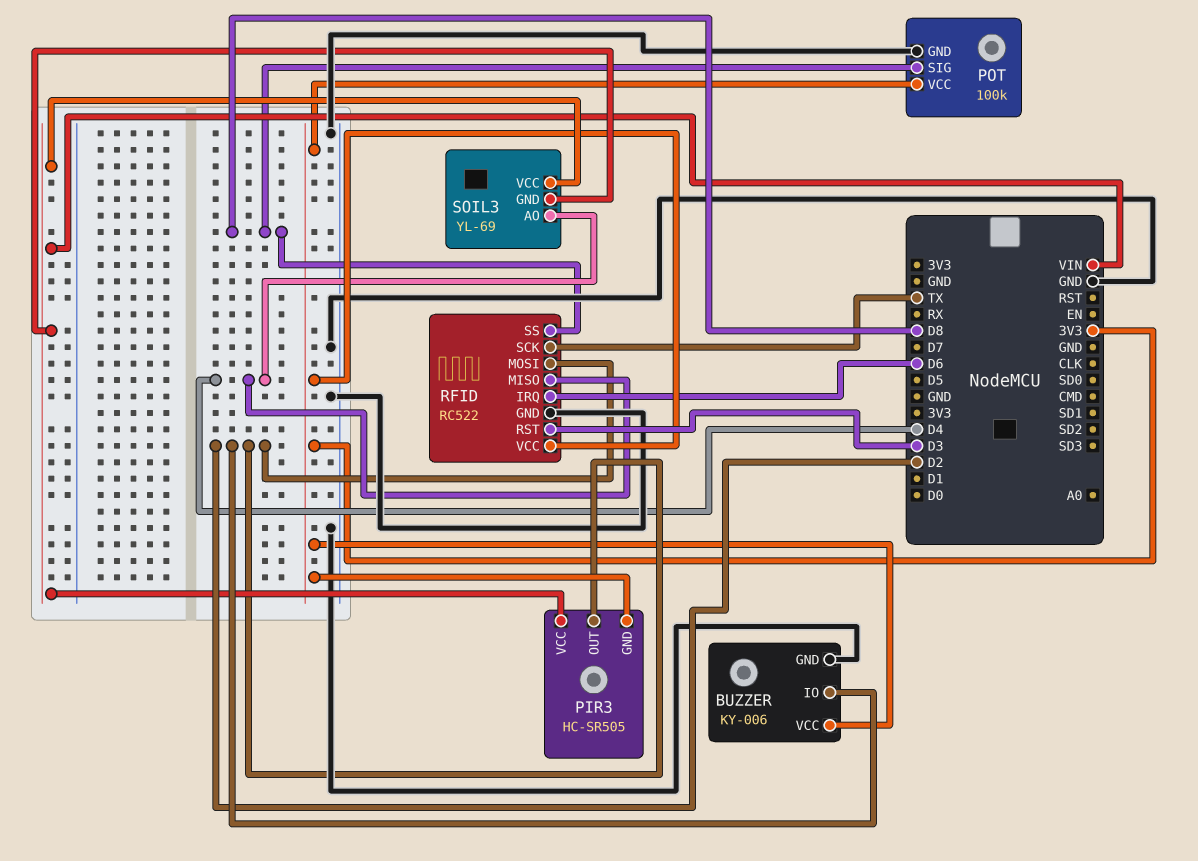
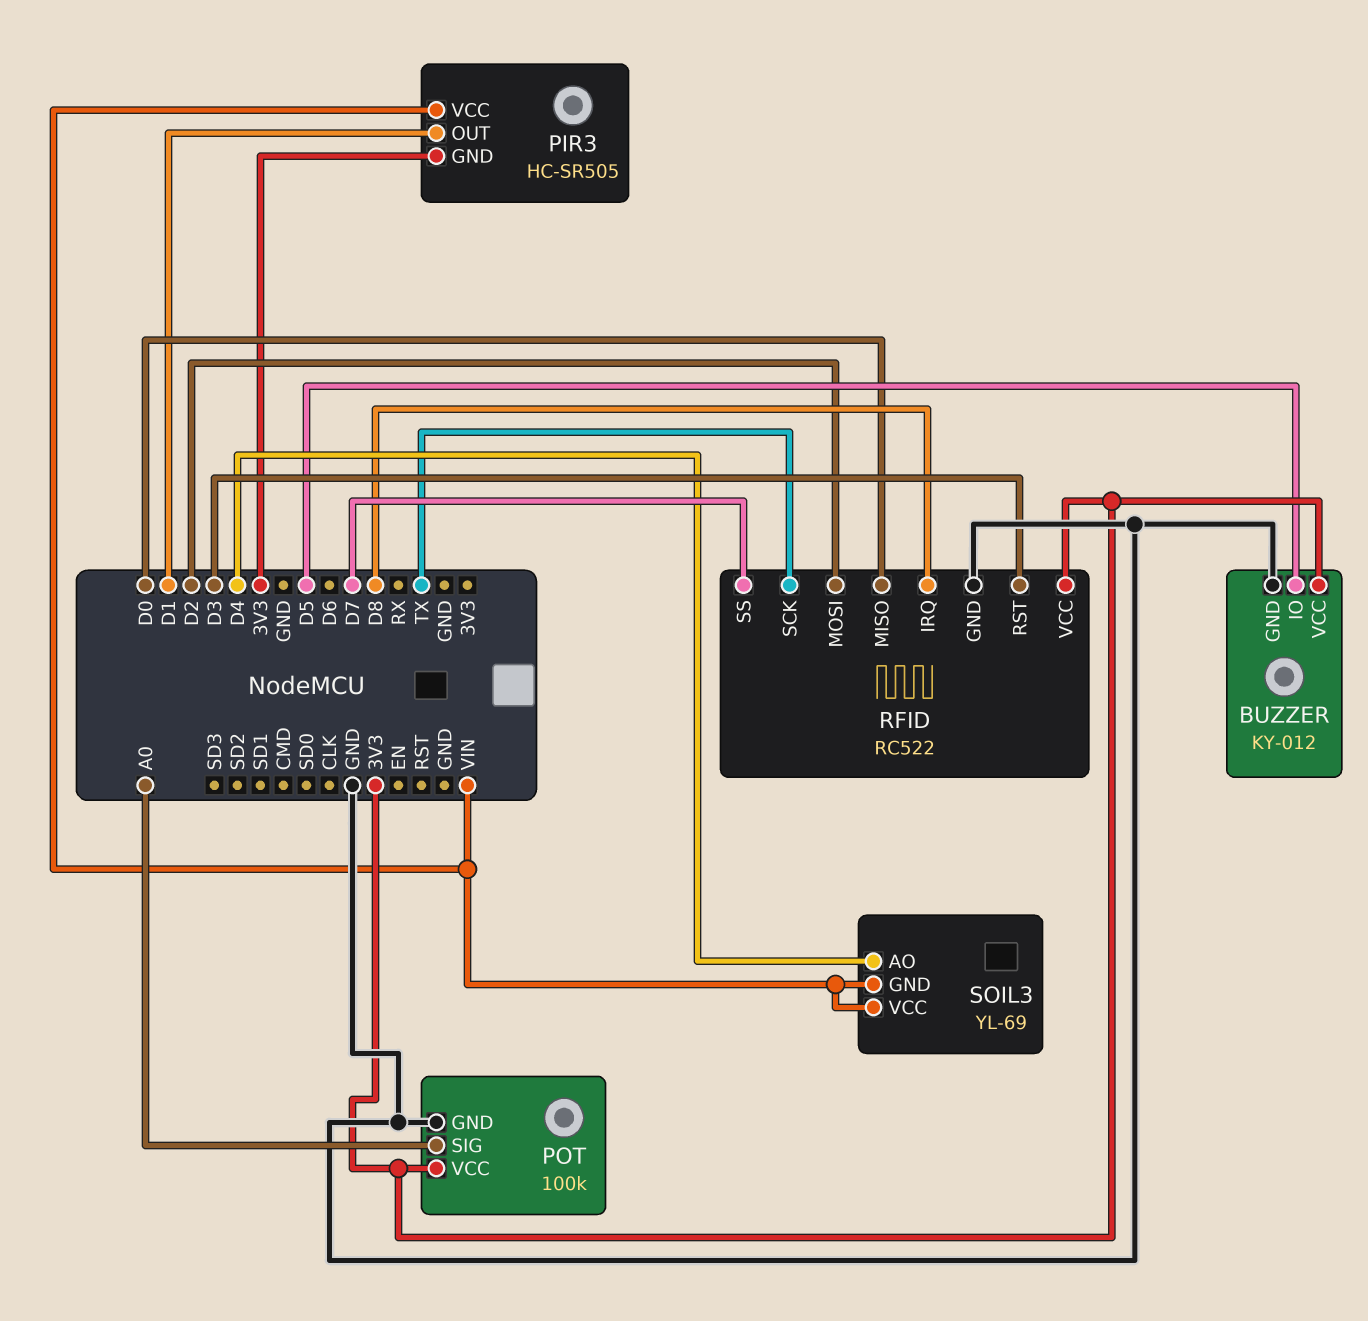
BUZZER: KY-006 -> KY-012
BUZZER pin IO: D2 -> D5
PIR3 pin OUT: D2 -> D1
POT pin SIG: D8 -> A0
RFID pin IRQ: D6 -> D8
RFID pin MISO: D4 -> D0
RFID pin SS: D8 -> D7

